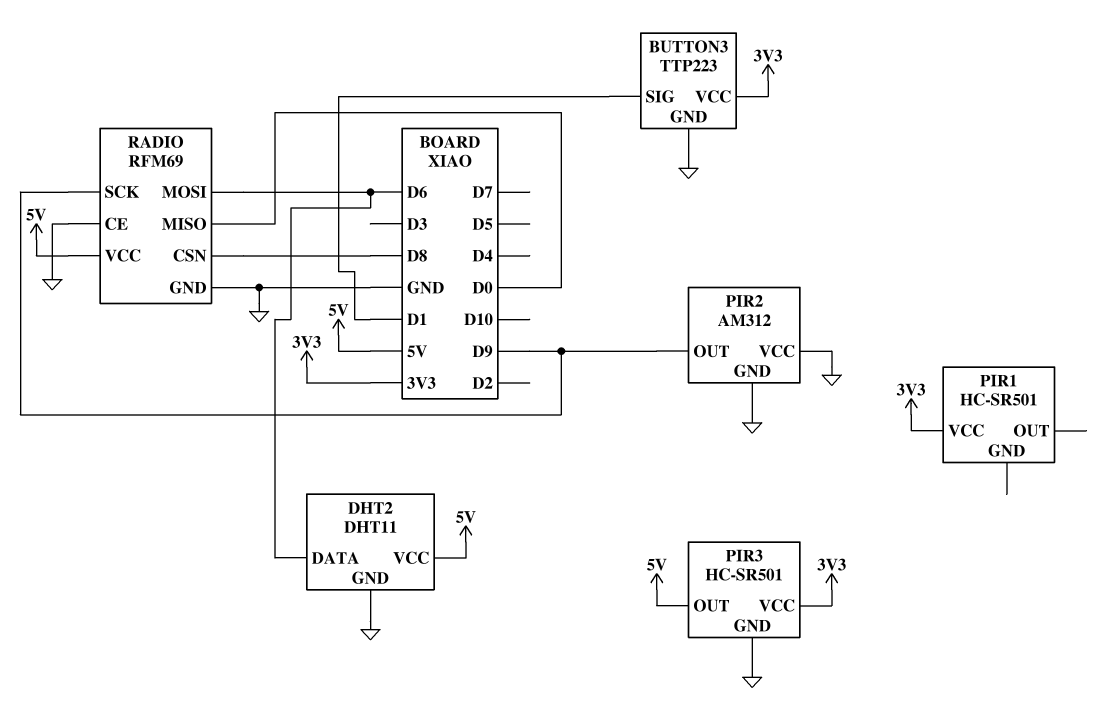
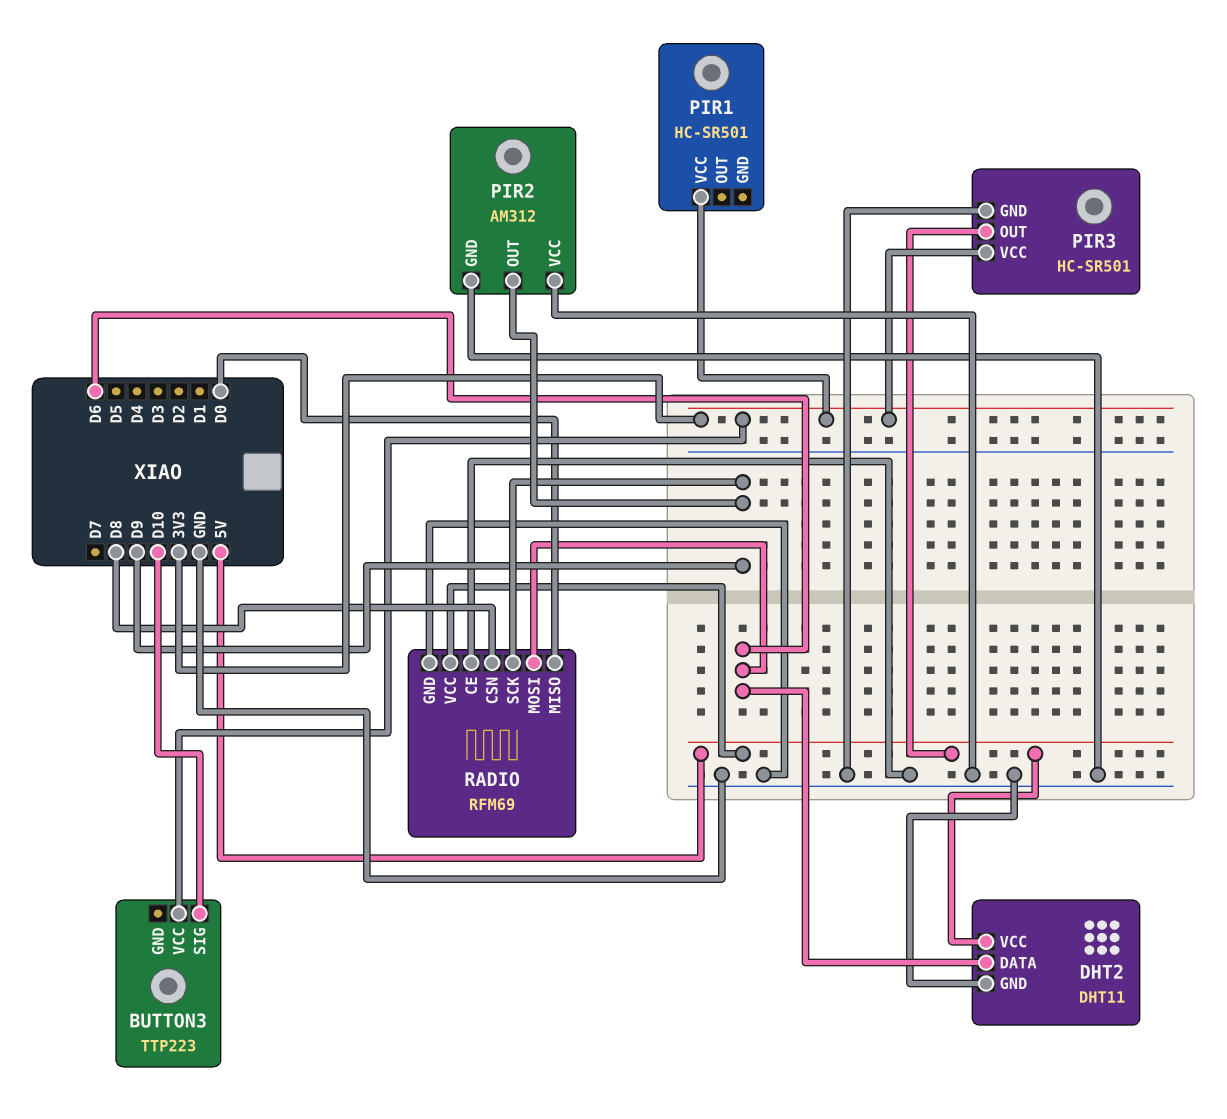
BUTTON3 pin GND: GND -> none
BUTTON3 pin SIG: D1 -> D10

